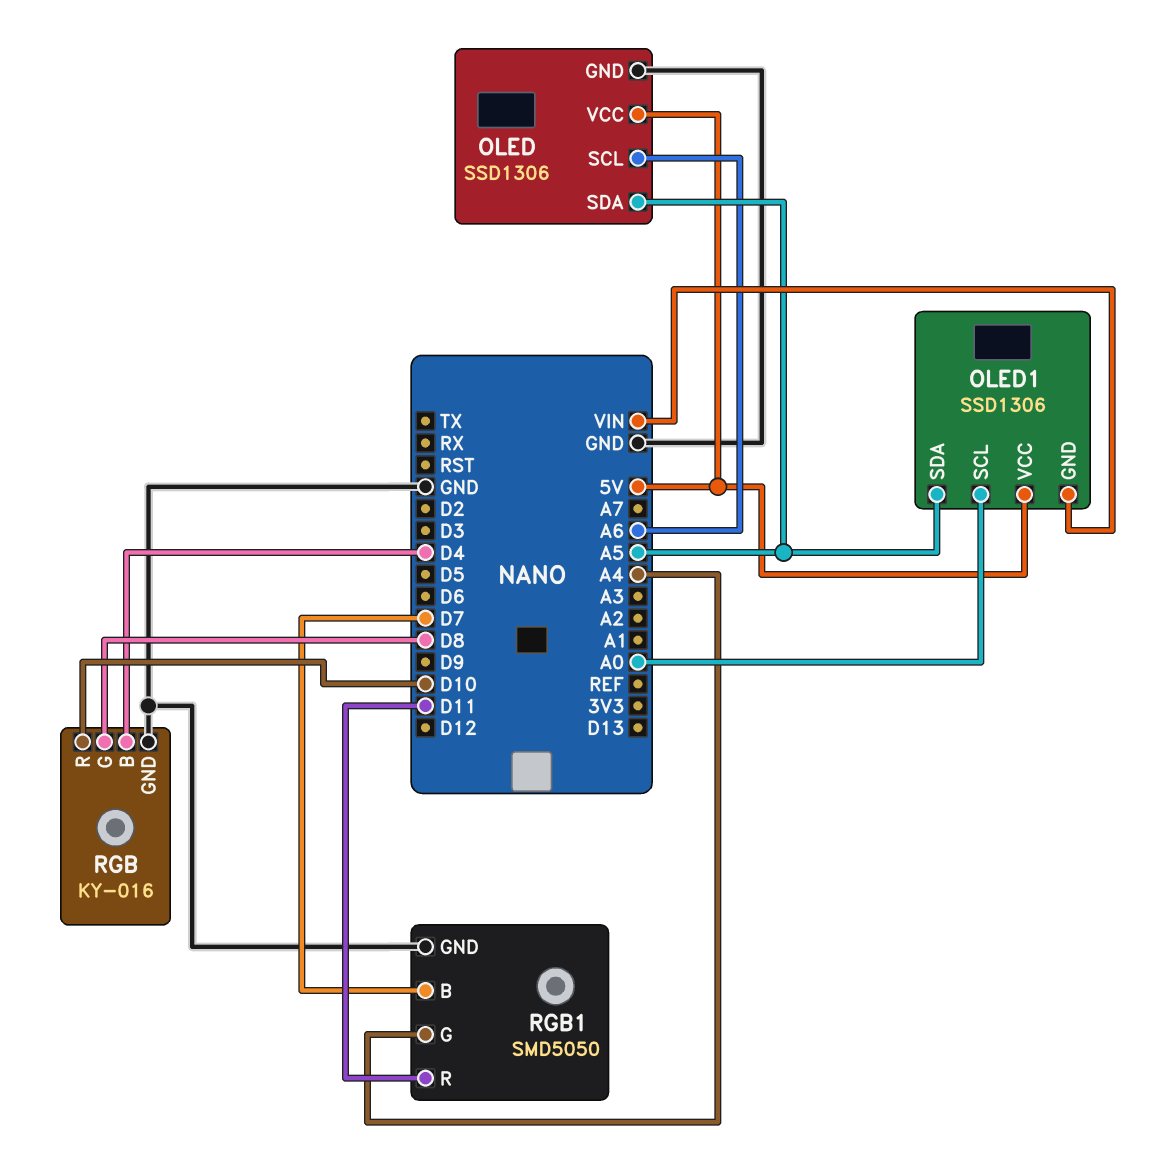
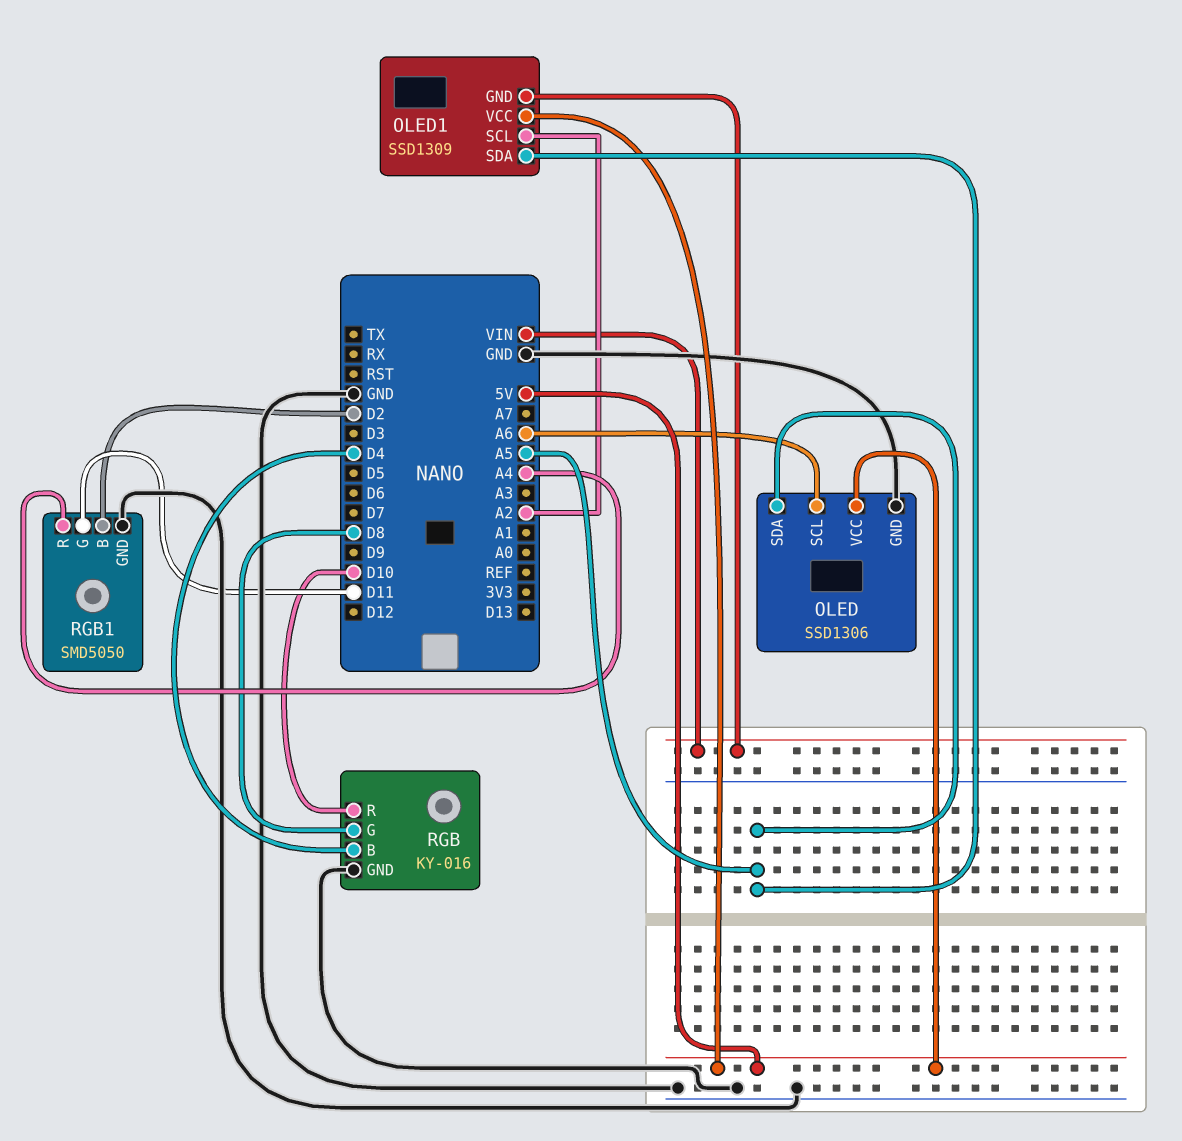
OLED1: SSD1306 -> SSD1309
OLED1 pin SCL: A0 -> A2
RGB1 pin B: D7 -> D2
RGB1 pin G: A4 -> D11
RGB1 pin R: D11 -> A4

